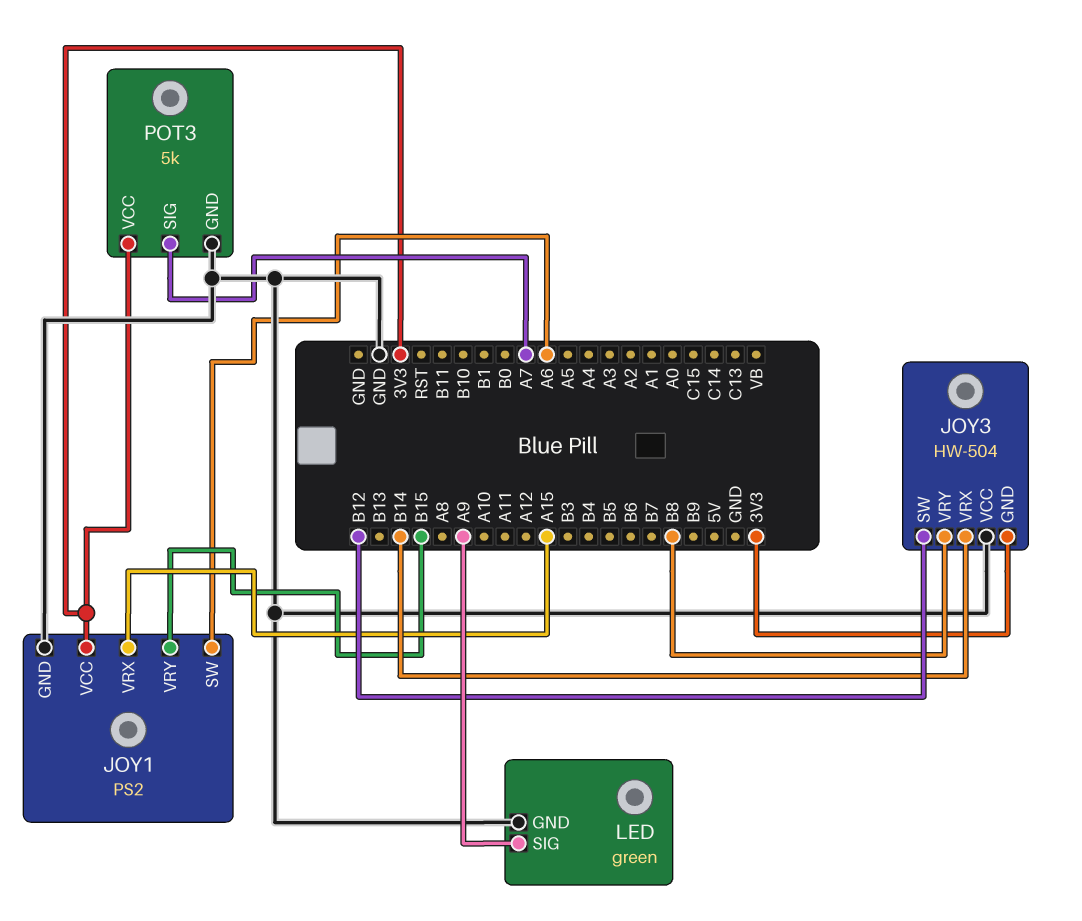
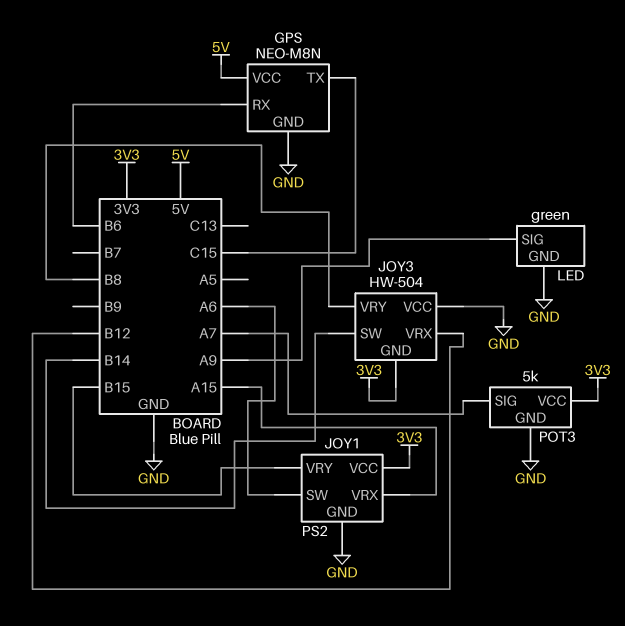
GPS: none -> NEO-M8N
GPS pin GND: none -> GND
GPS pin RX: none -> B6
GPS pin TX: none -> C15
GPS pin VCC: none -> 5V
JOY3 pin SW: B12 -> B14
JOY3 pin VRX: B14 -> B12

